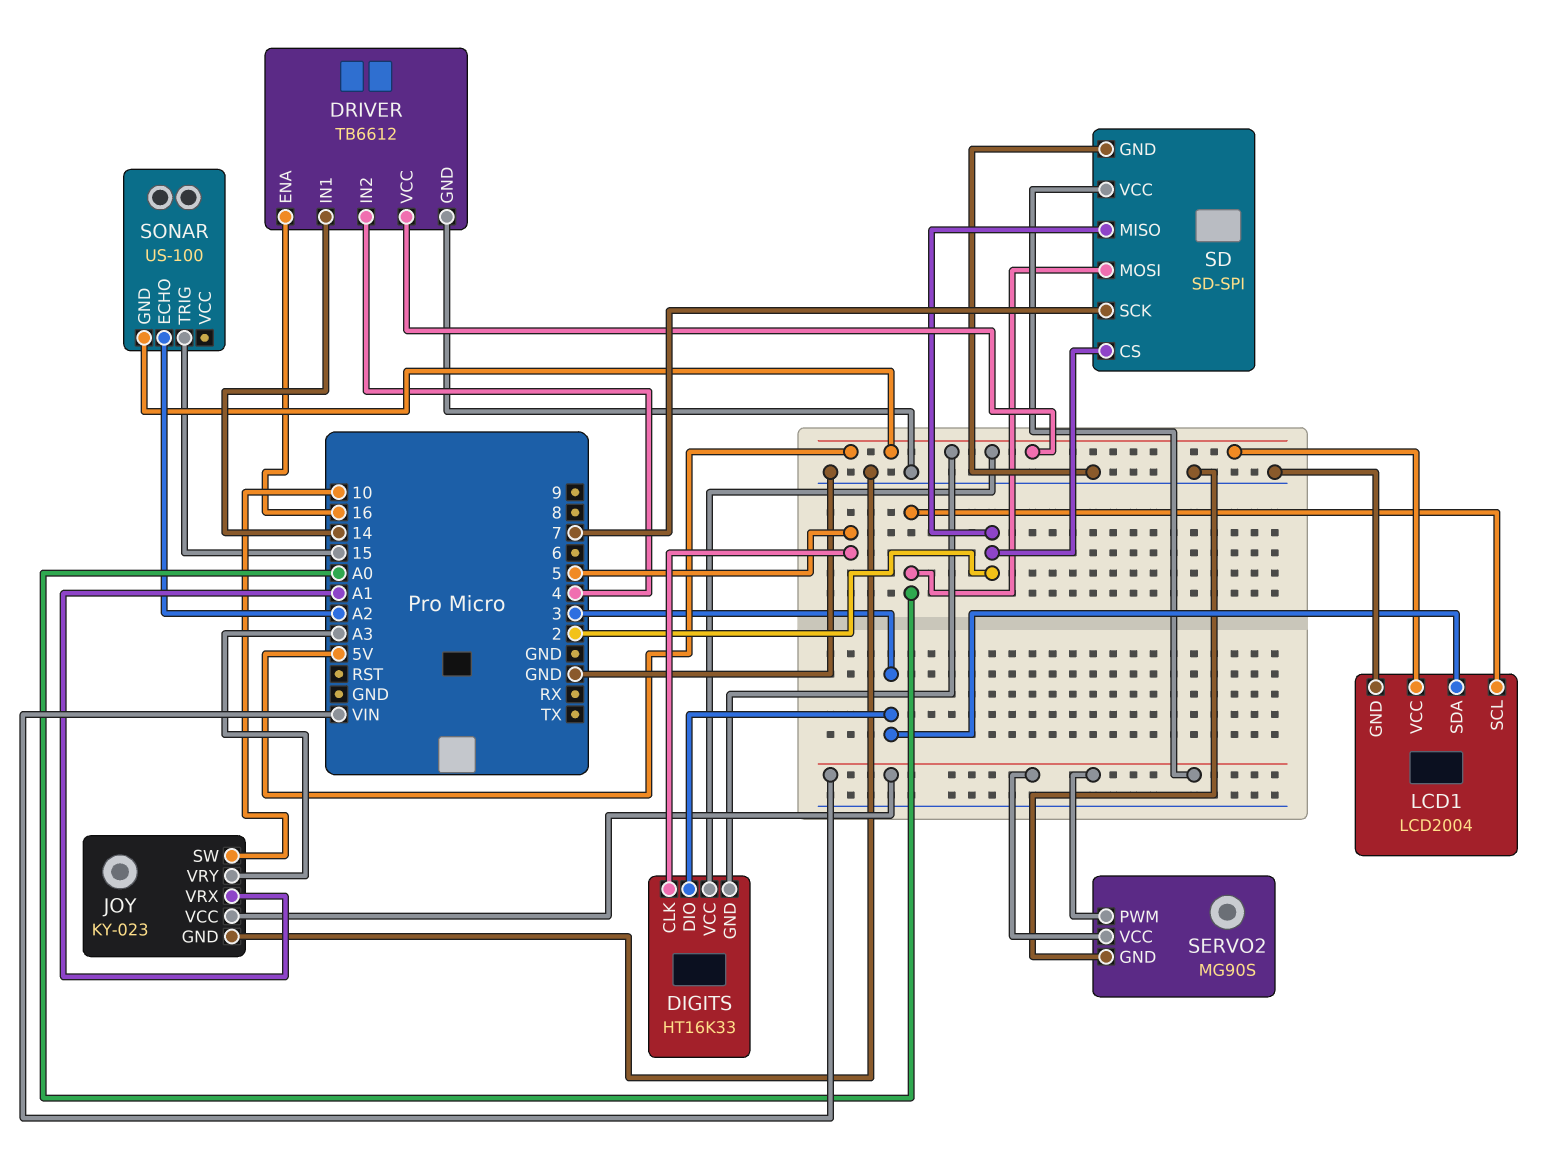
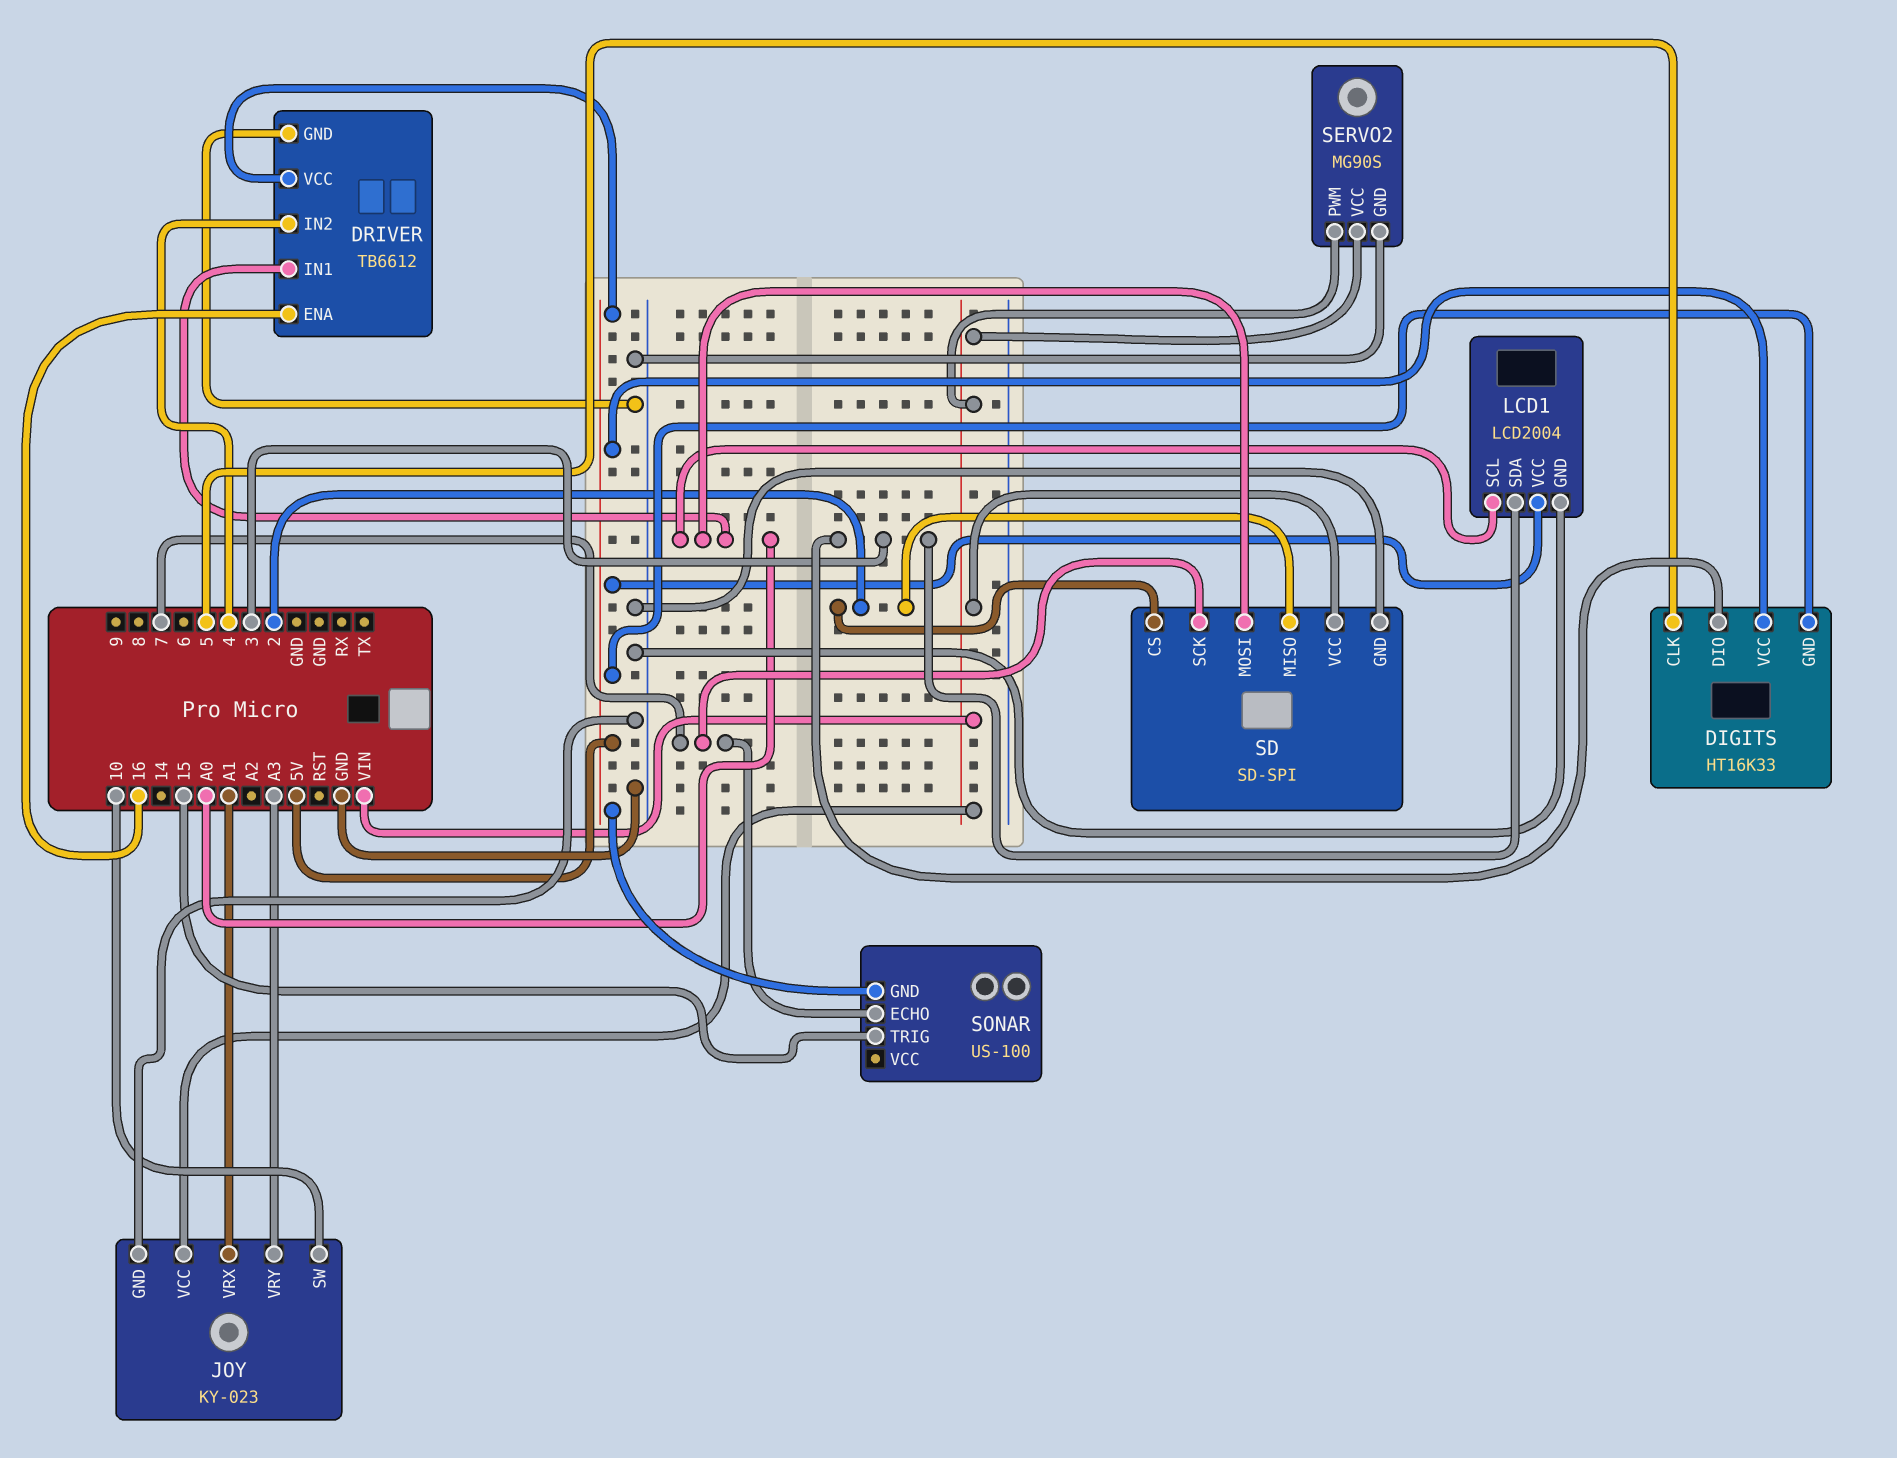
DRIVER pin IN1: 14 -> A0
SONAR pin ECHO: A2 -> 7

